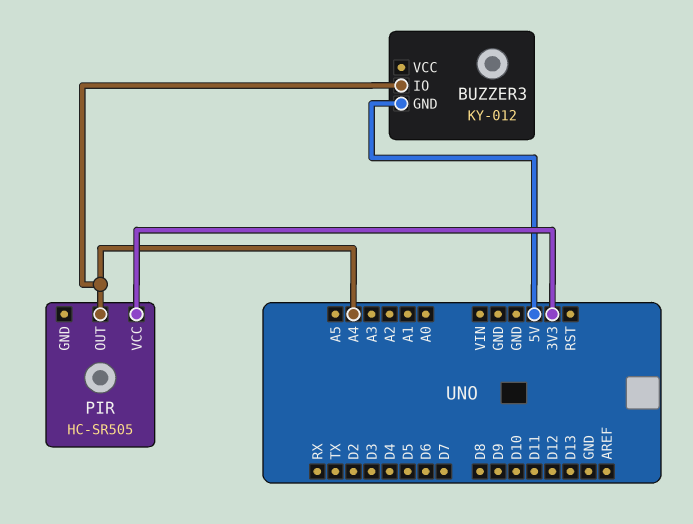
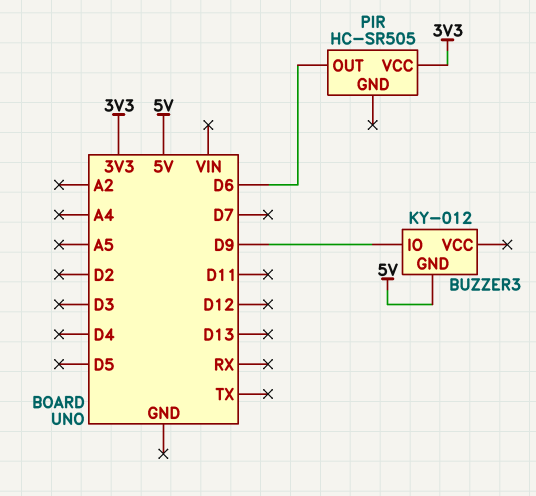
BUZZER3 pin IO: A4 -> D9
PIR pin OUT: A4 -> D6

